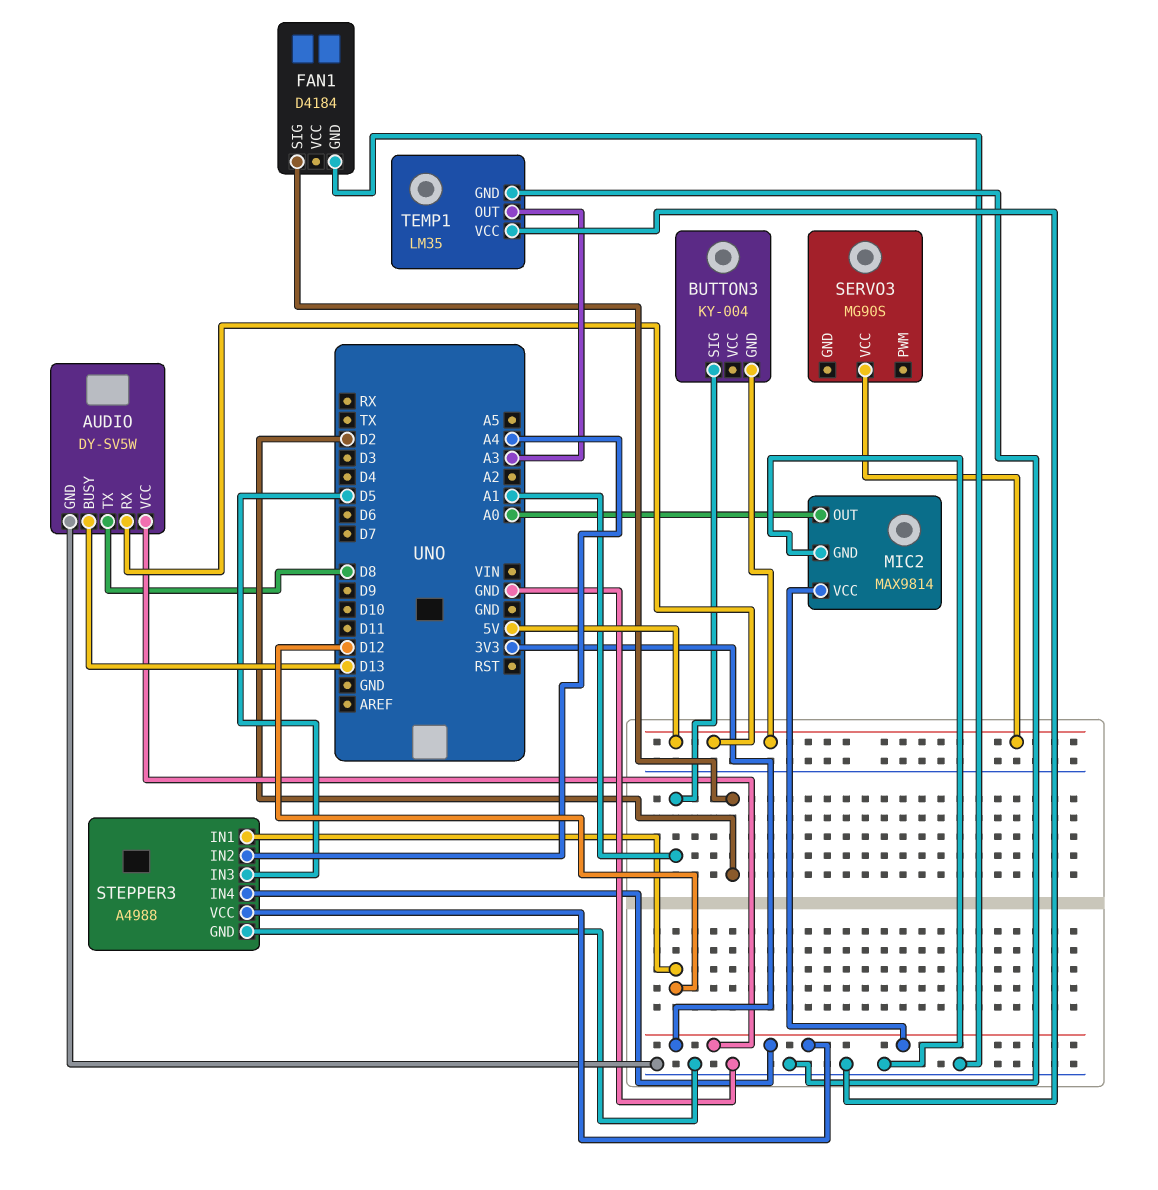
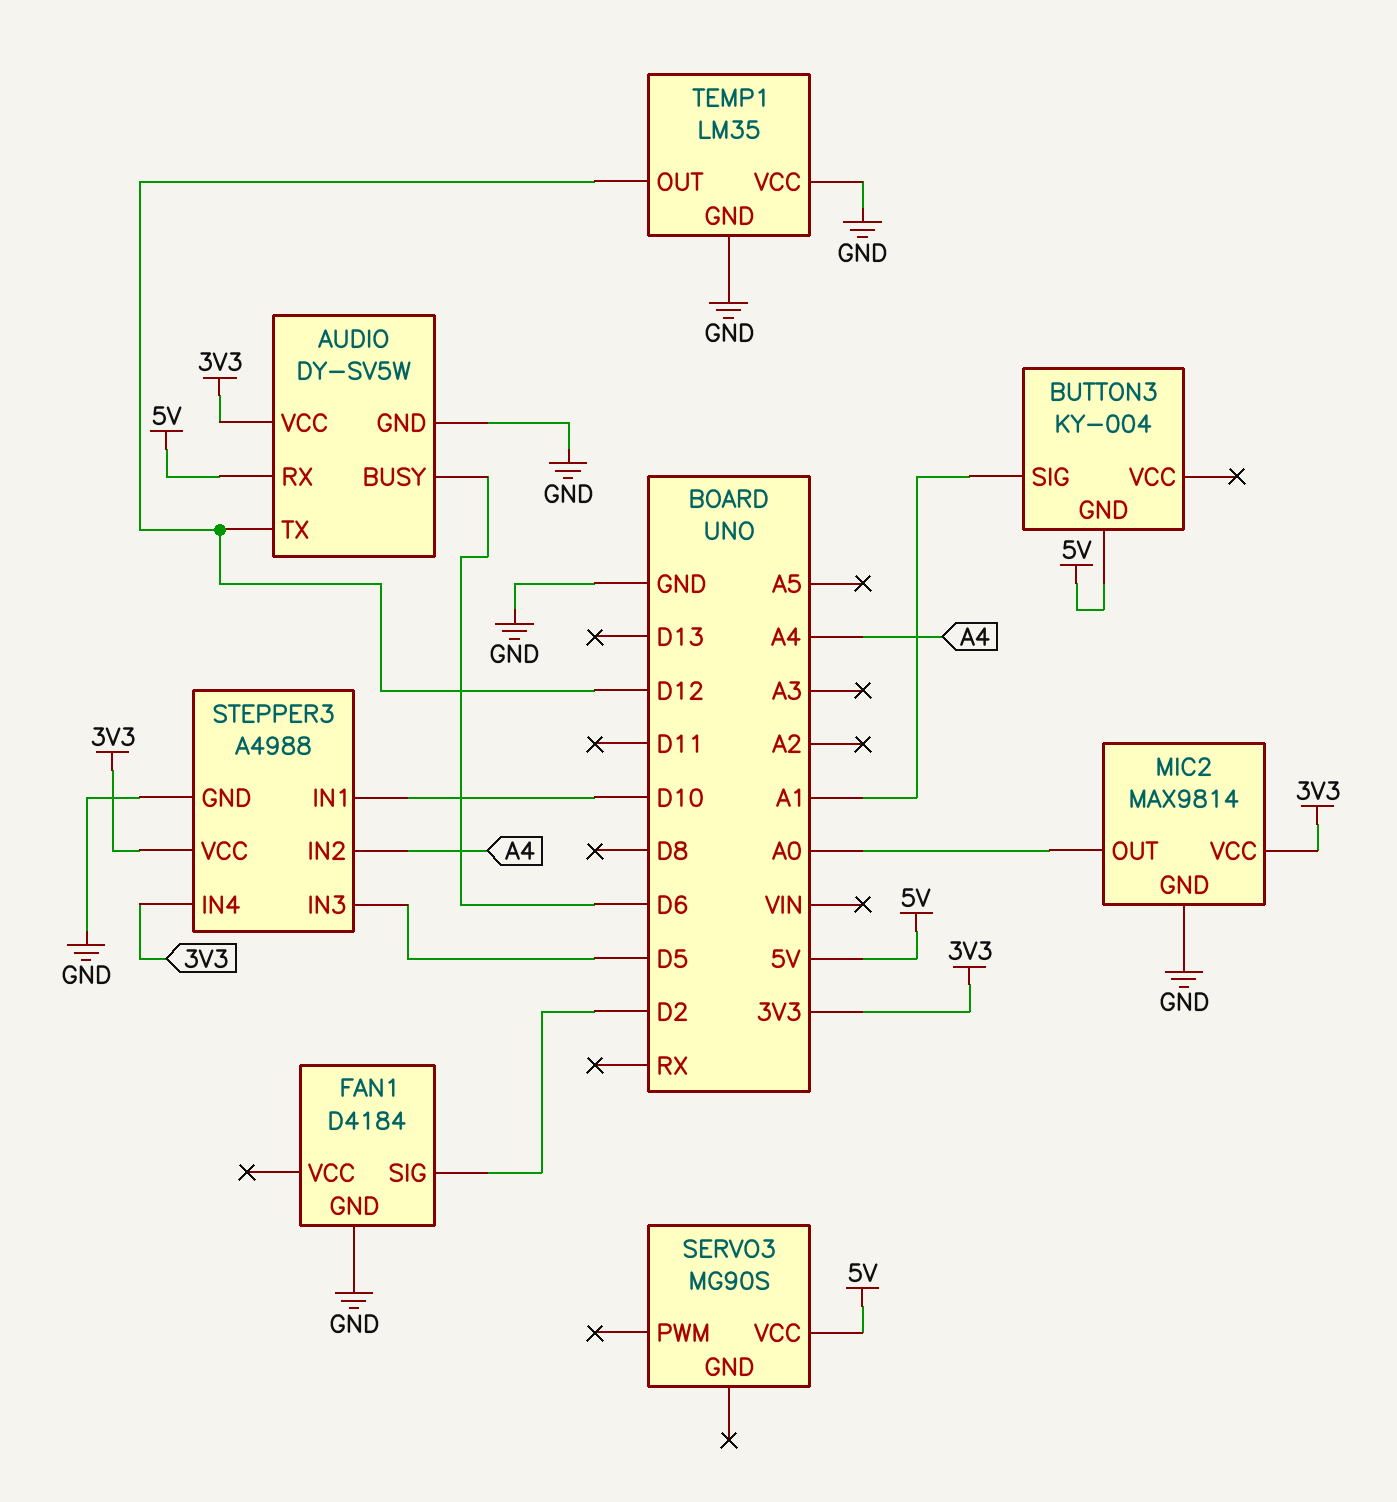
AUDIO pin BUSY: D13 -> D6
AUDIO pin TX: D8 -> D12
STEPPER3 pin IN1: D12 -> D10
TEMP1 pin OUT: A3 -> D12

